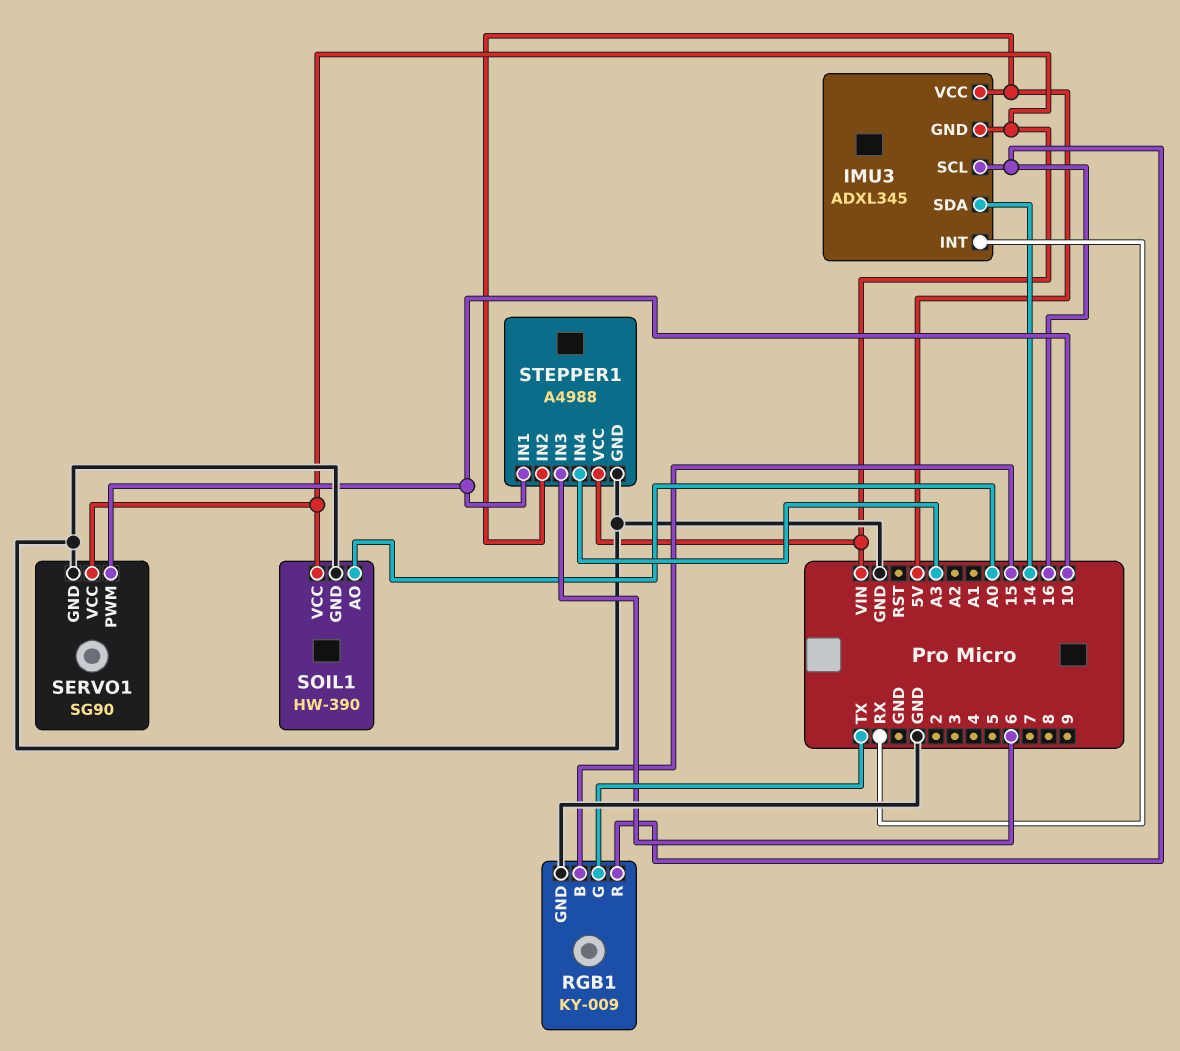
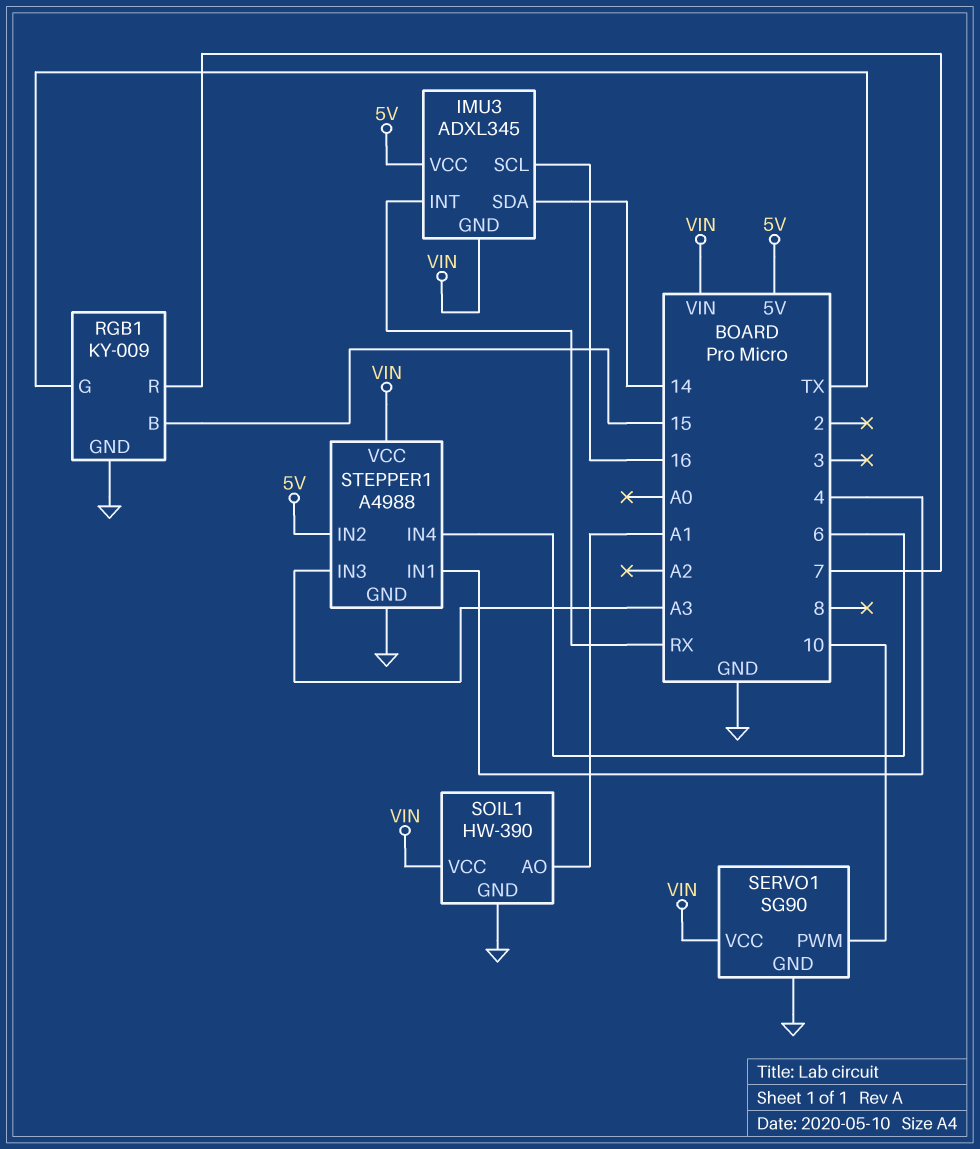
RGB1 pin R: 16 -> 7
SOIL1 pin AO: A0 -> A1
STEPPER1 pin IN1: 10 -> 4
STEPPER1 pin IN3: 6 -> A3
STEPPER1 pin IN4: A3 -> 6

